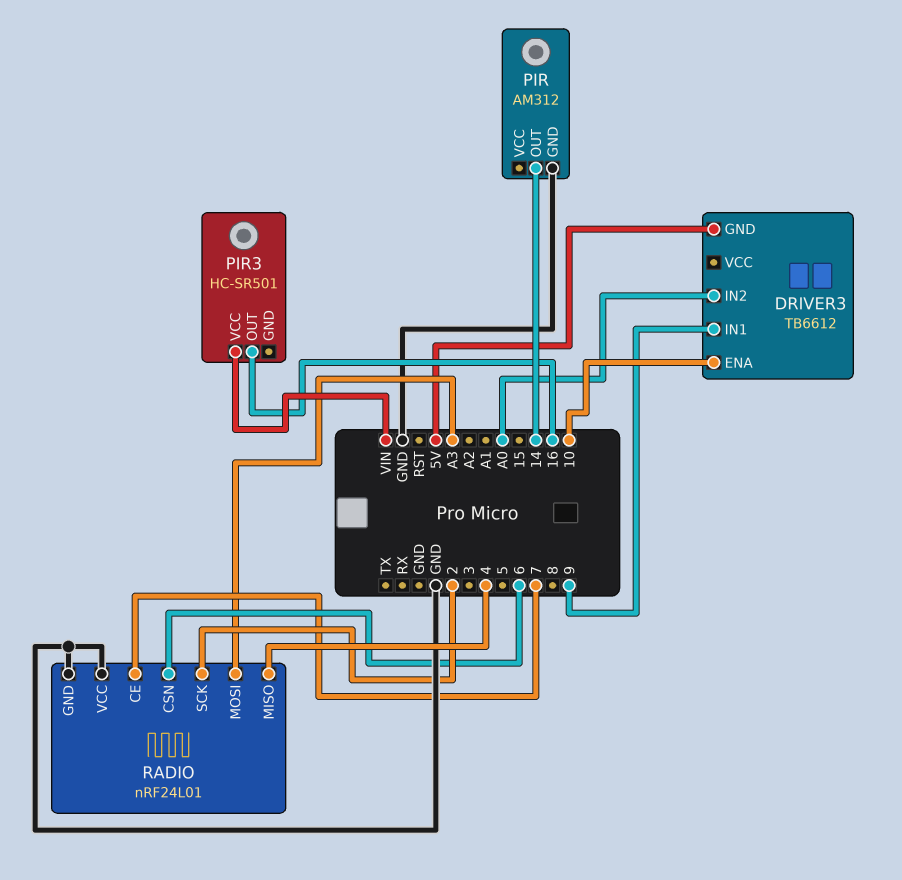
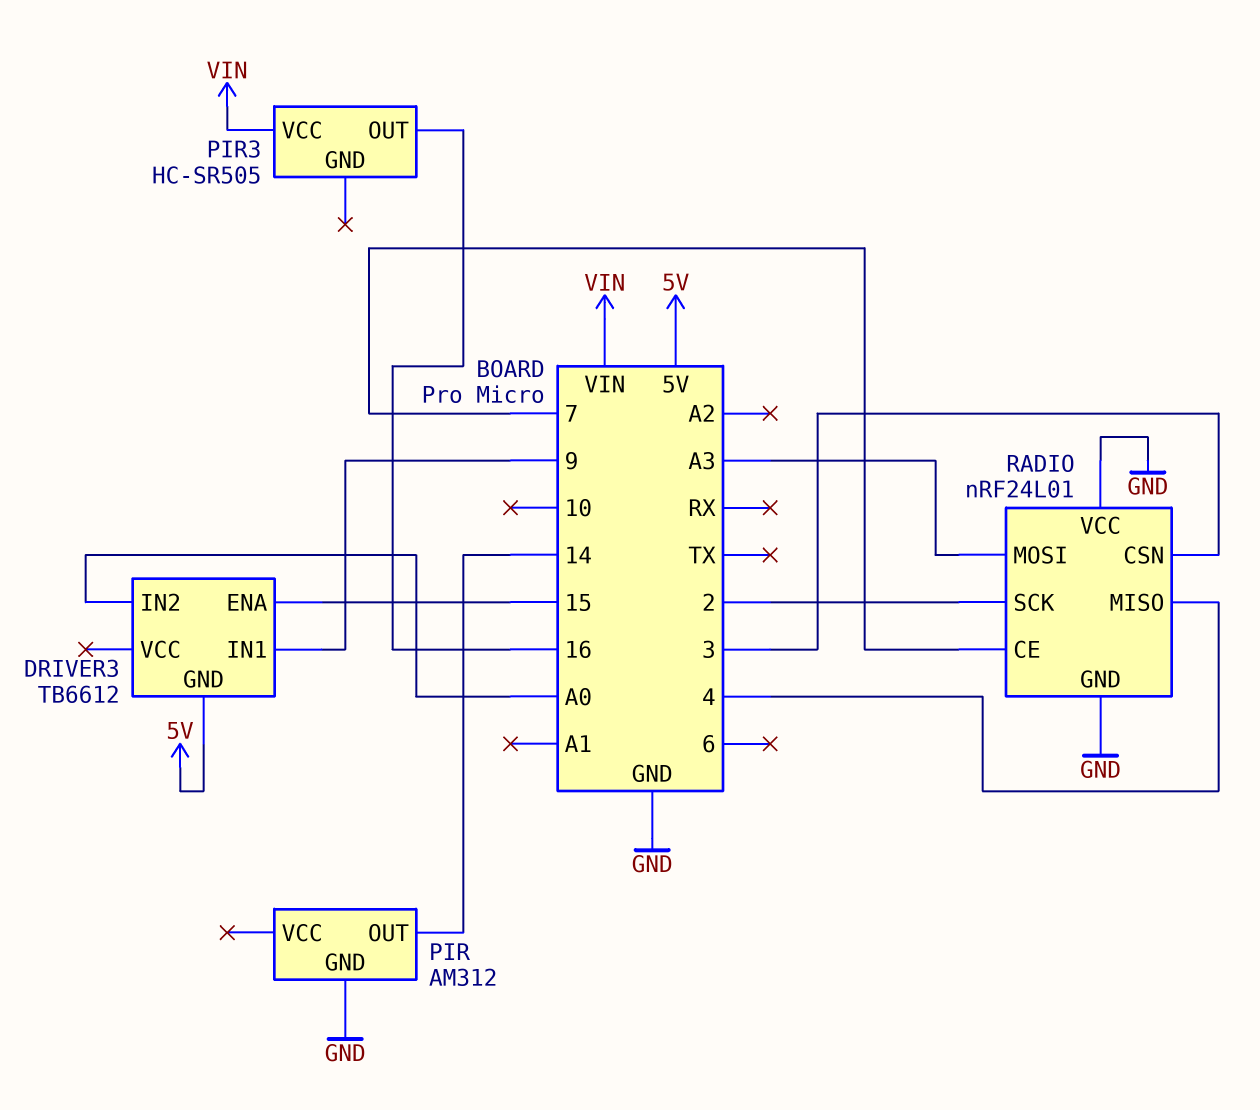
DRIVER3 pin ENA: 10 -> 15
PIR3: HC-SR501 -> HC-SR505
RADIO pin CSN: 6 -> 3

